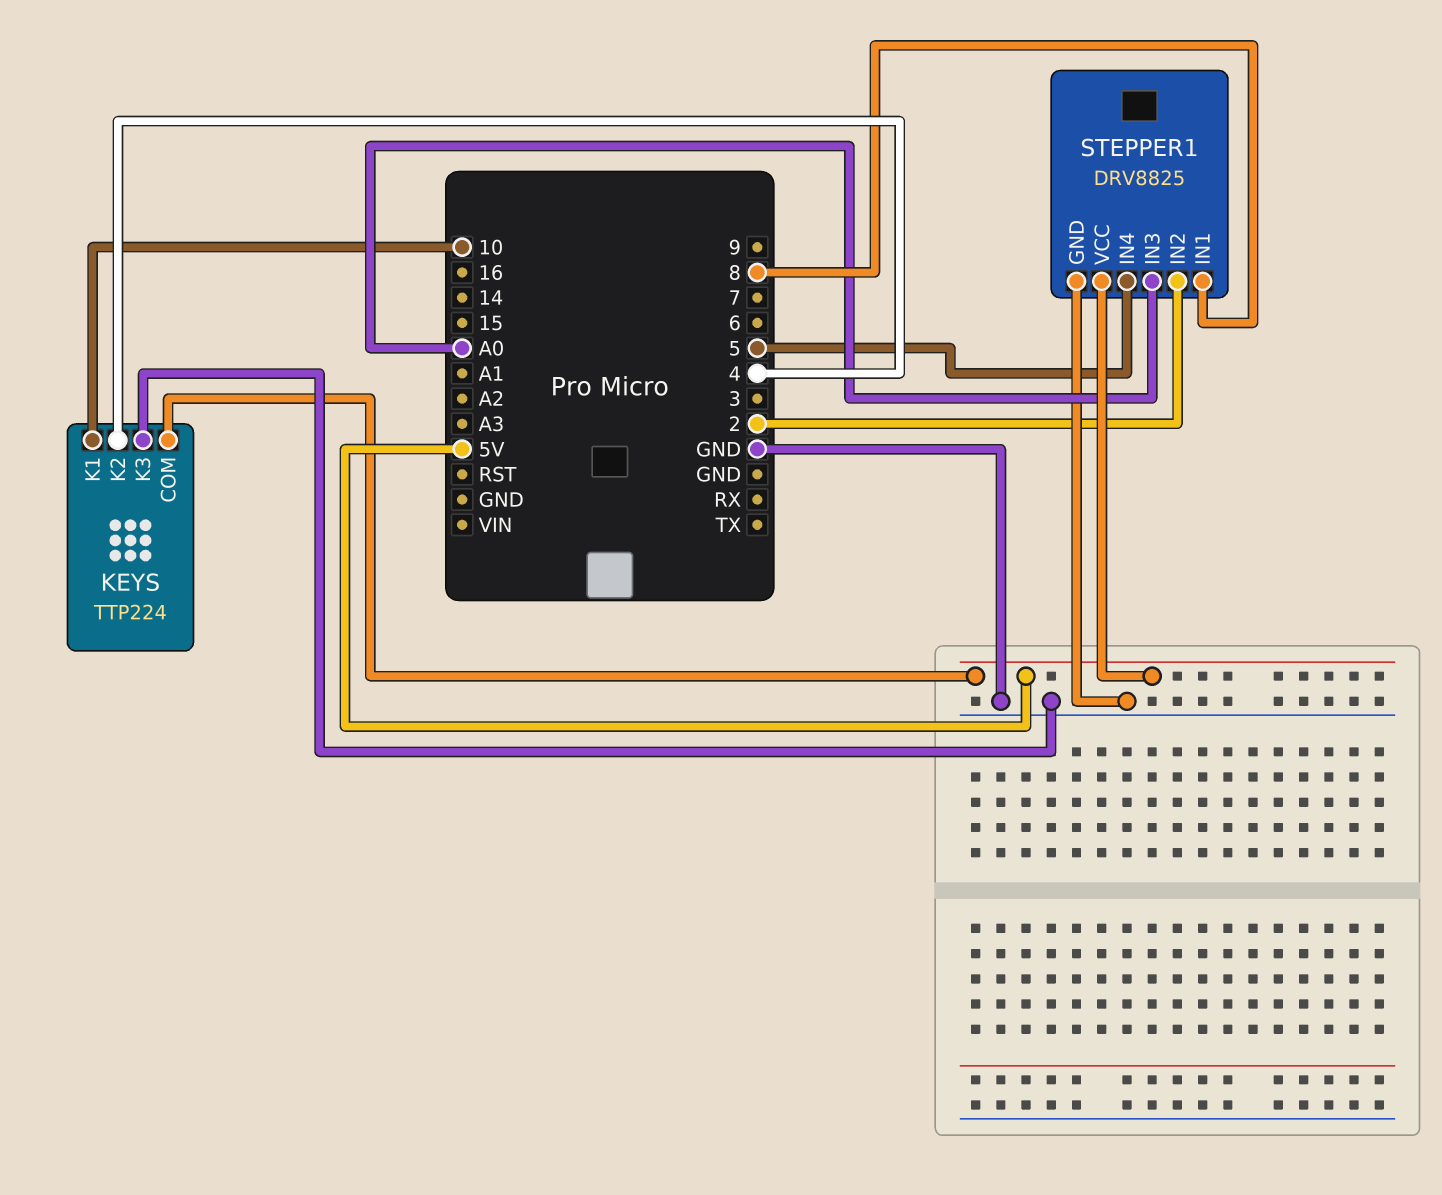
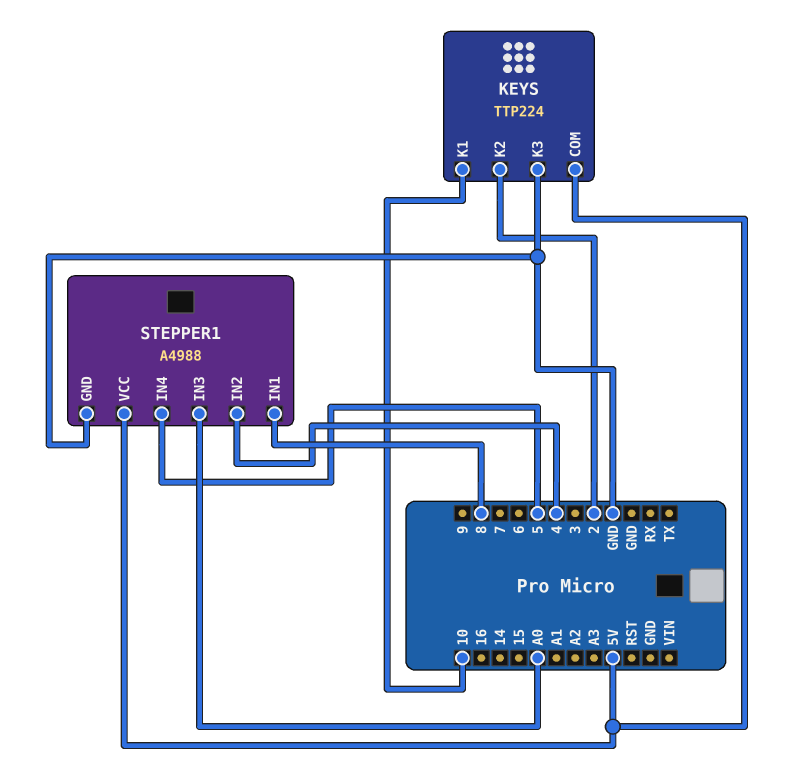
KEYS pin K2: 4 -> 2
STEPPER1: DRV8825 -> A4988
STEPPER1 pin IN2: 2 -> 4

